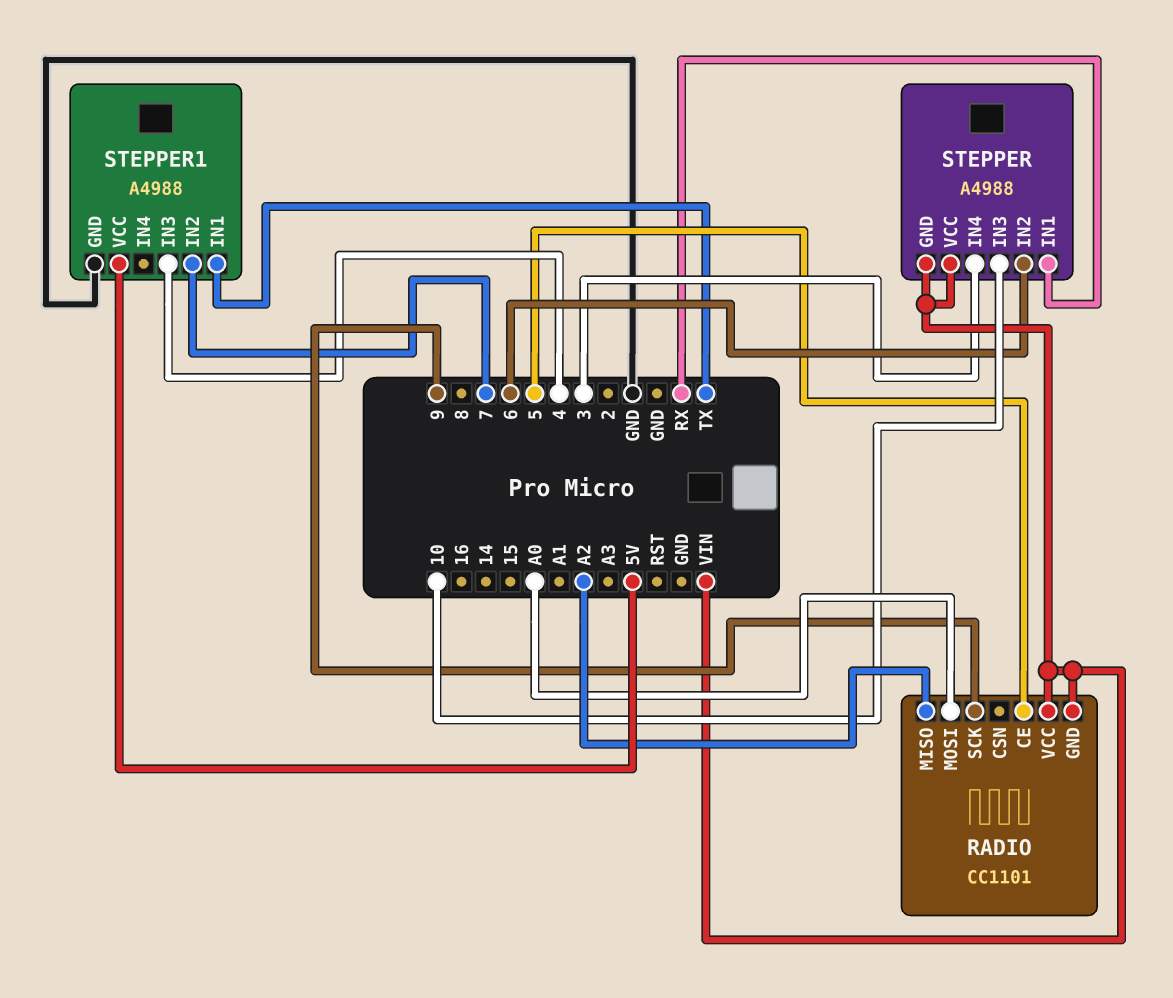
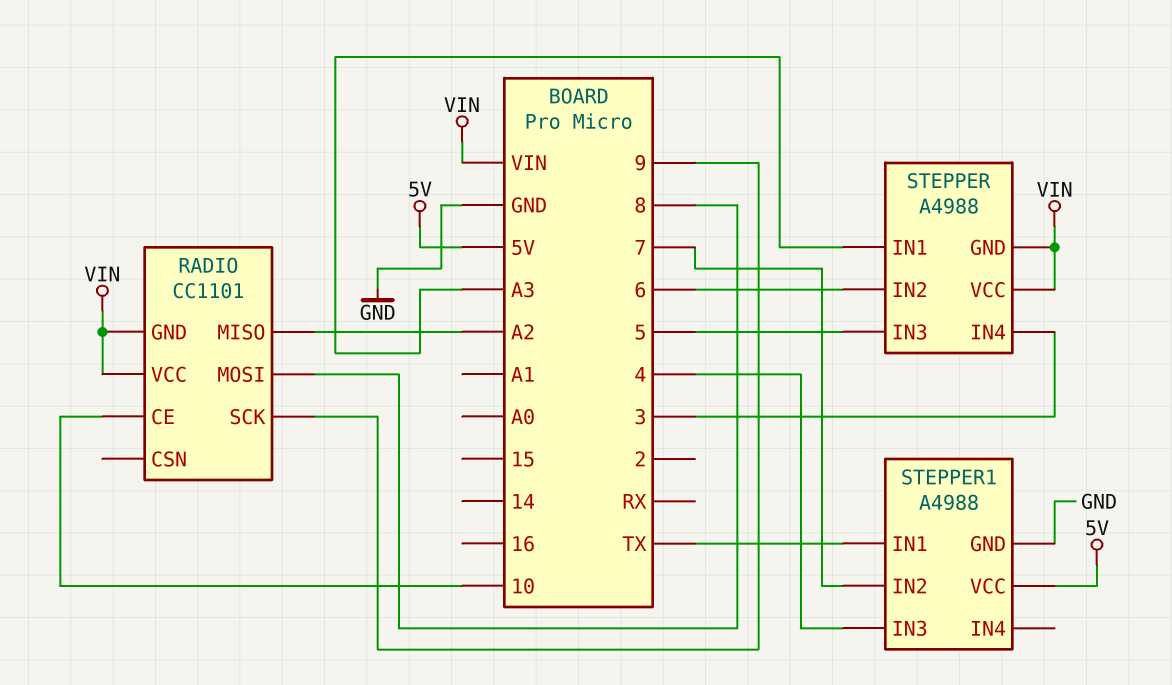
RADIO pin CE: 5 -> 10
RADIO pin MOSI: A0 -> 8
STEPPER pin IN1: RX -> A3
STEPPER pin IN3: 10 -> 5

